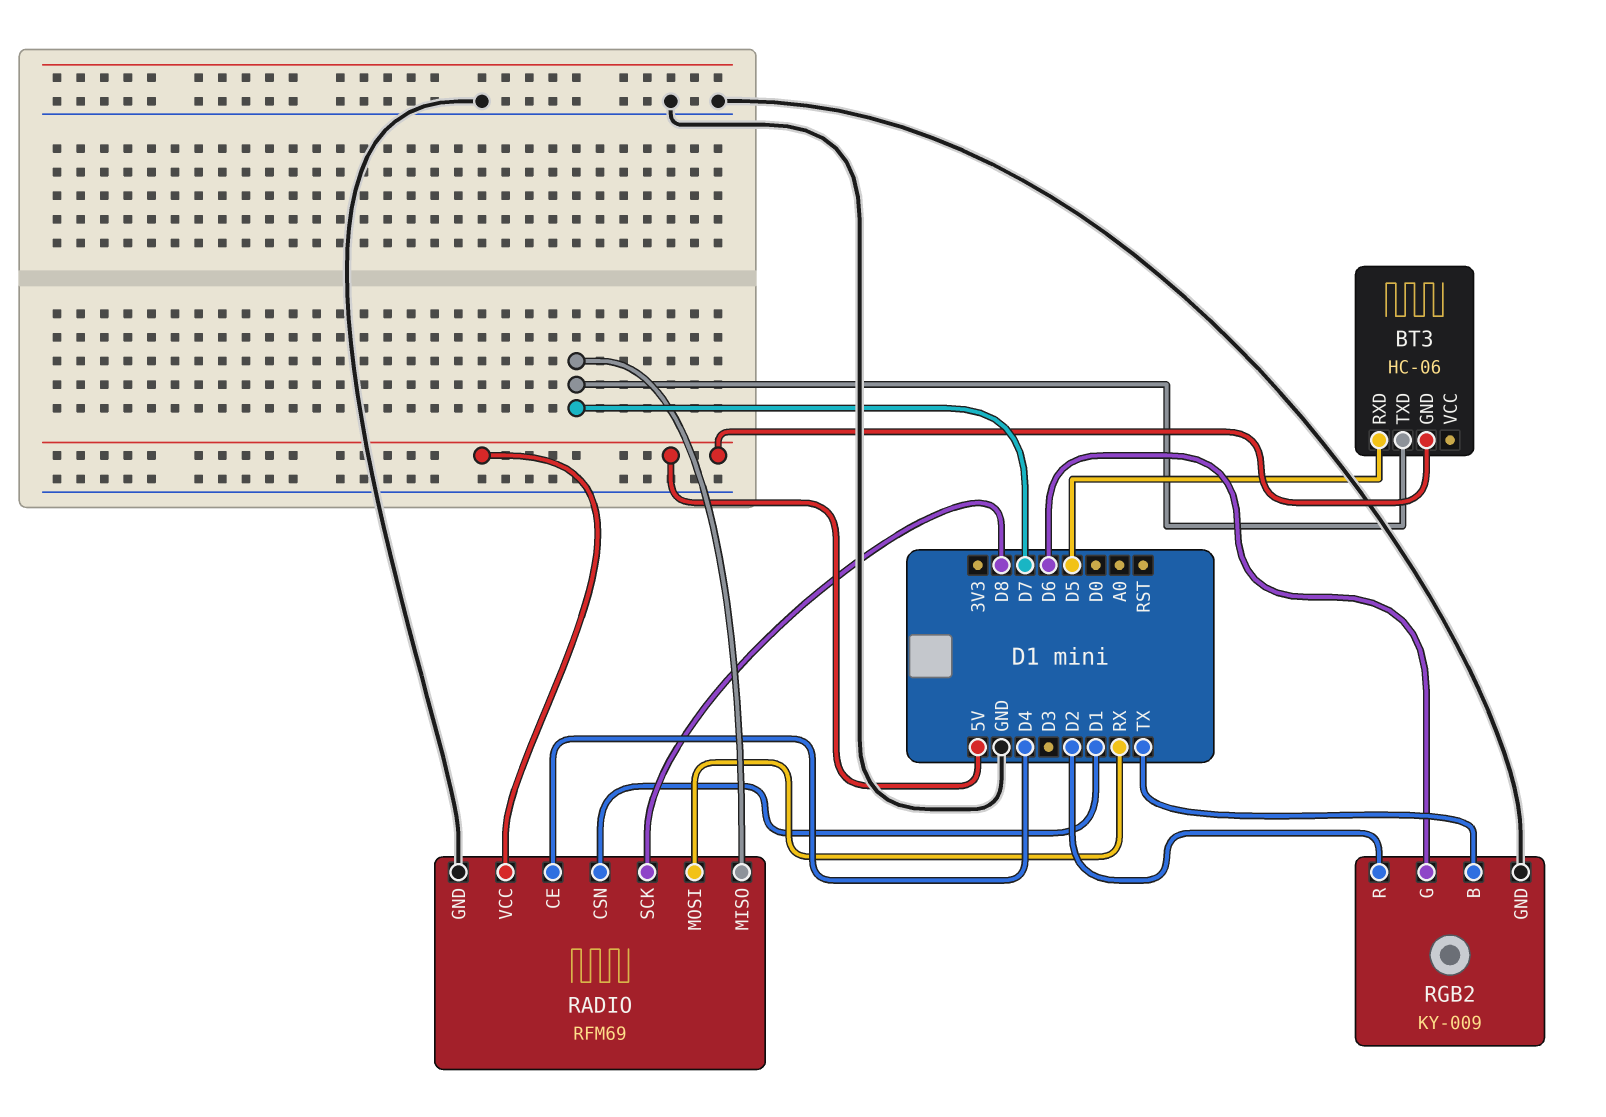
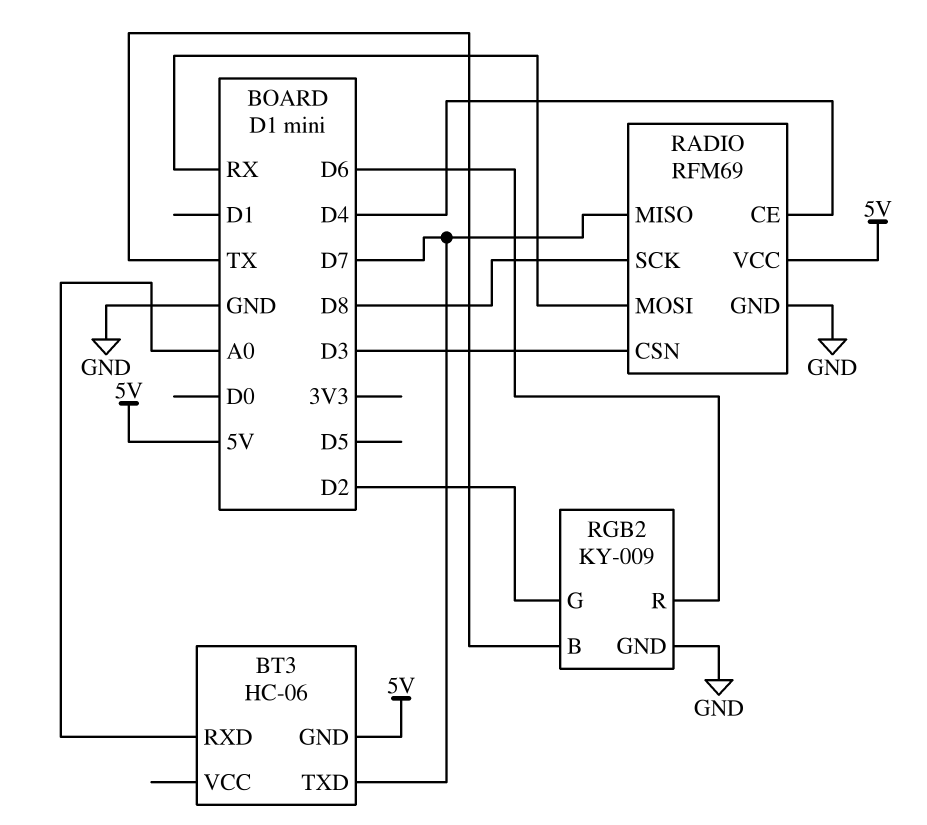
BT3 pin RXD: D5 -> A0
RADIO pin CSN: D1 -> D3
RGB2 pin G: D6 -> D2
RGB2 pin R: D2 -> D6

